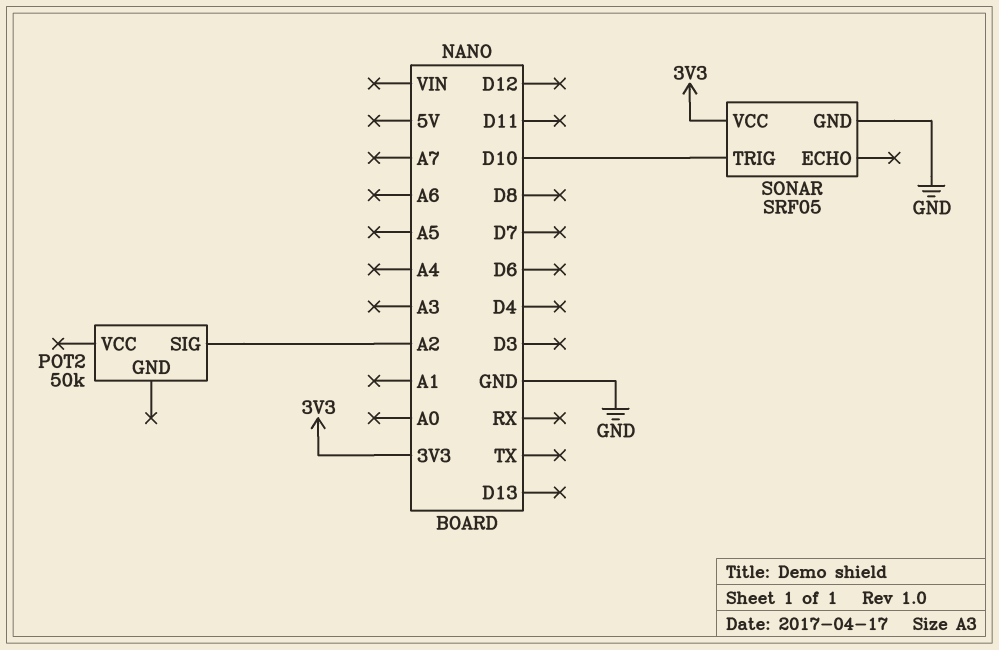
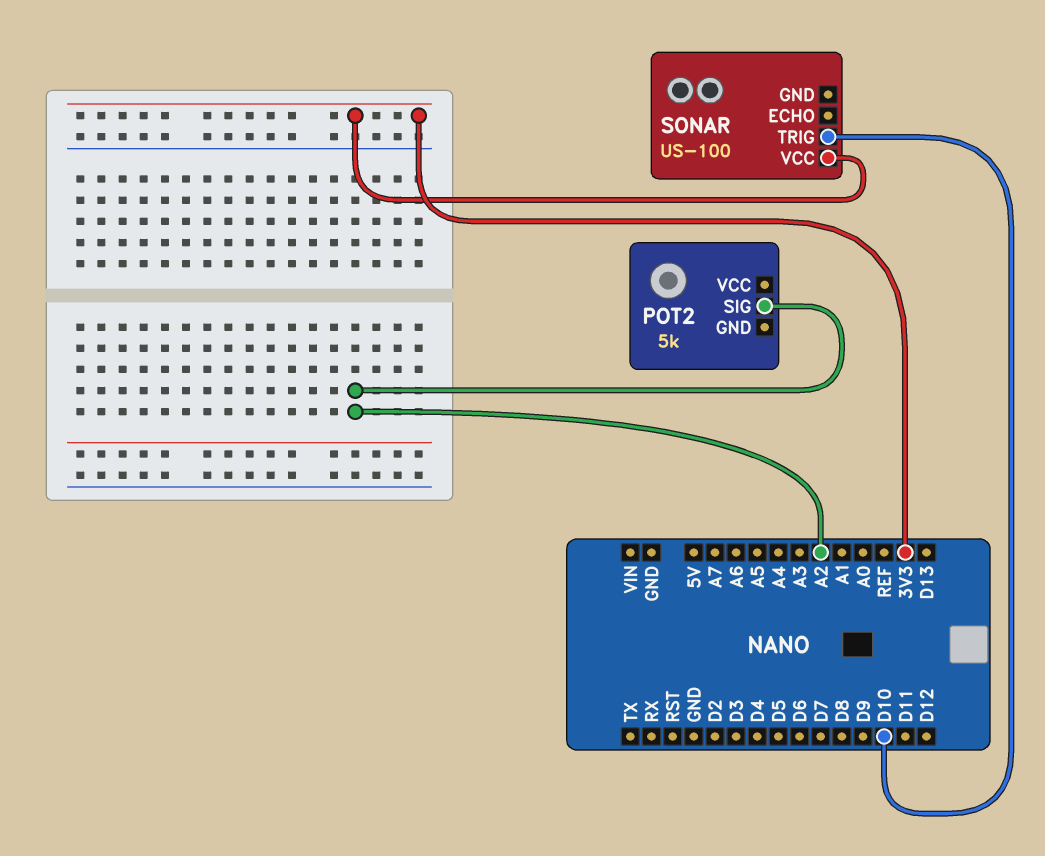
POT2: 50k -> 5k
SONAR: SRF05 -> US-100
SONAR pin GND: GND -> none

